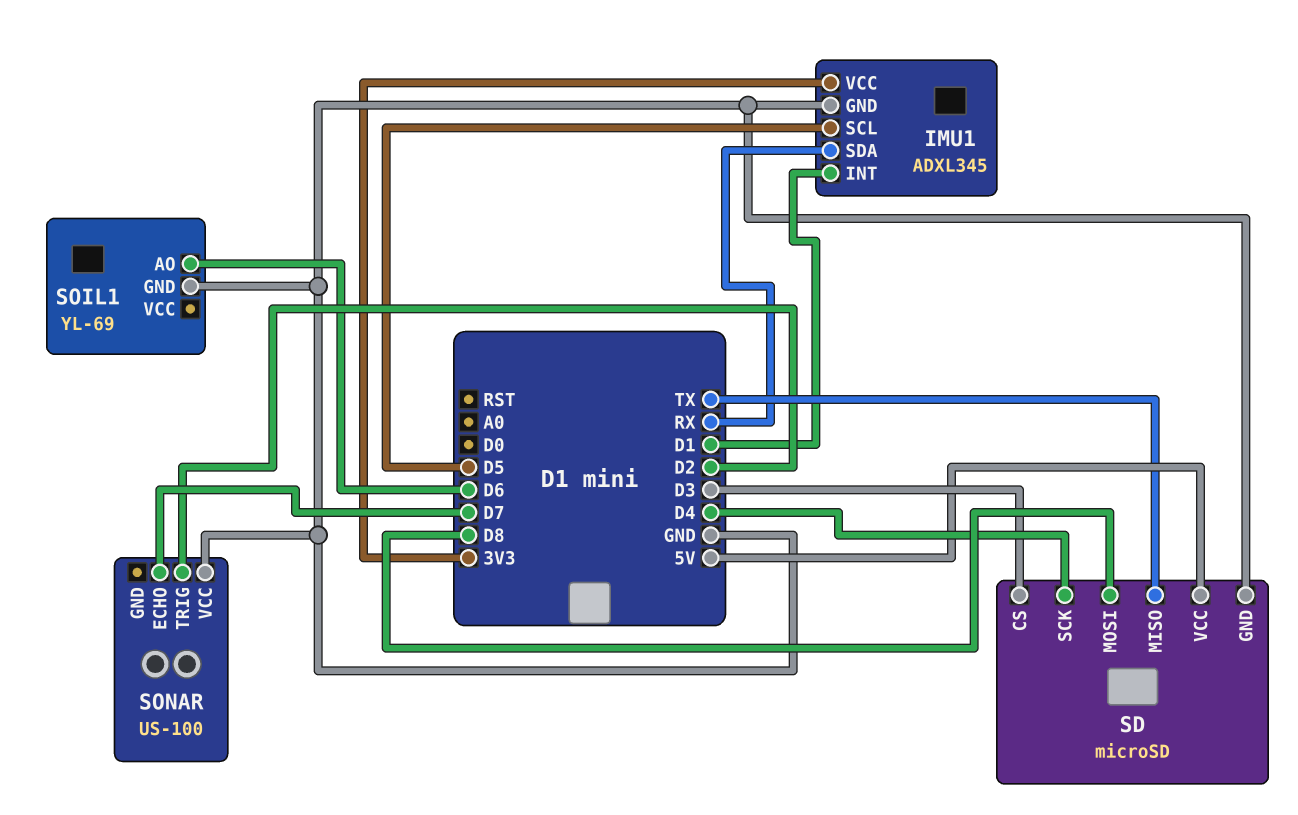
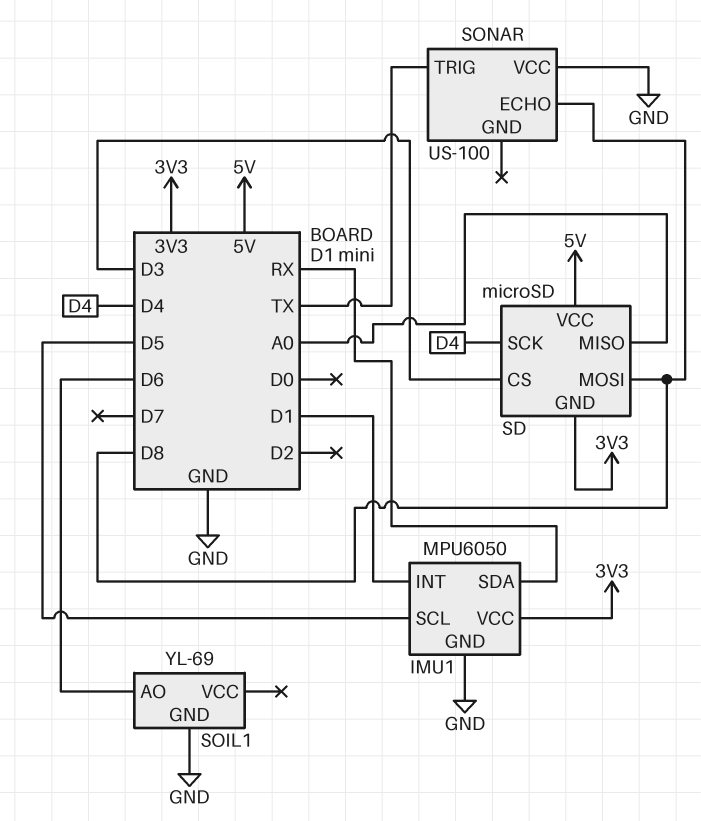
IMU1: ADXL345 -> MPU6050
SD pin GND: GND -> 3V3
SD pin MISO: TX -> A0
SONAR pin ECHO: D7 -> D8
SONAR pin TRIG: D2 -> TX

